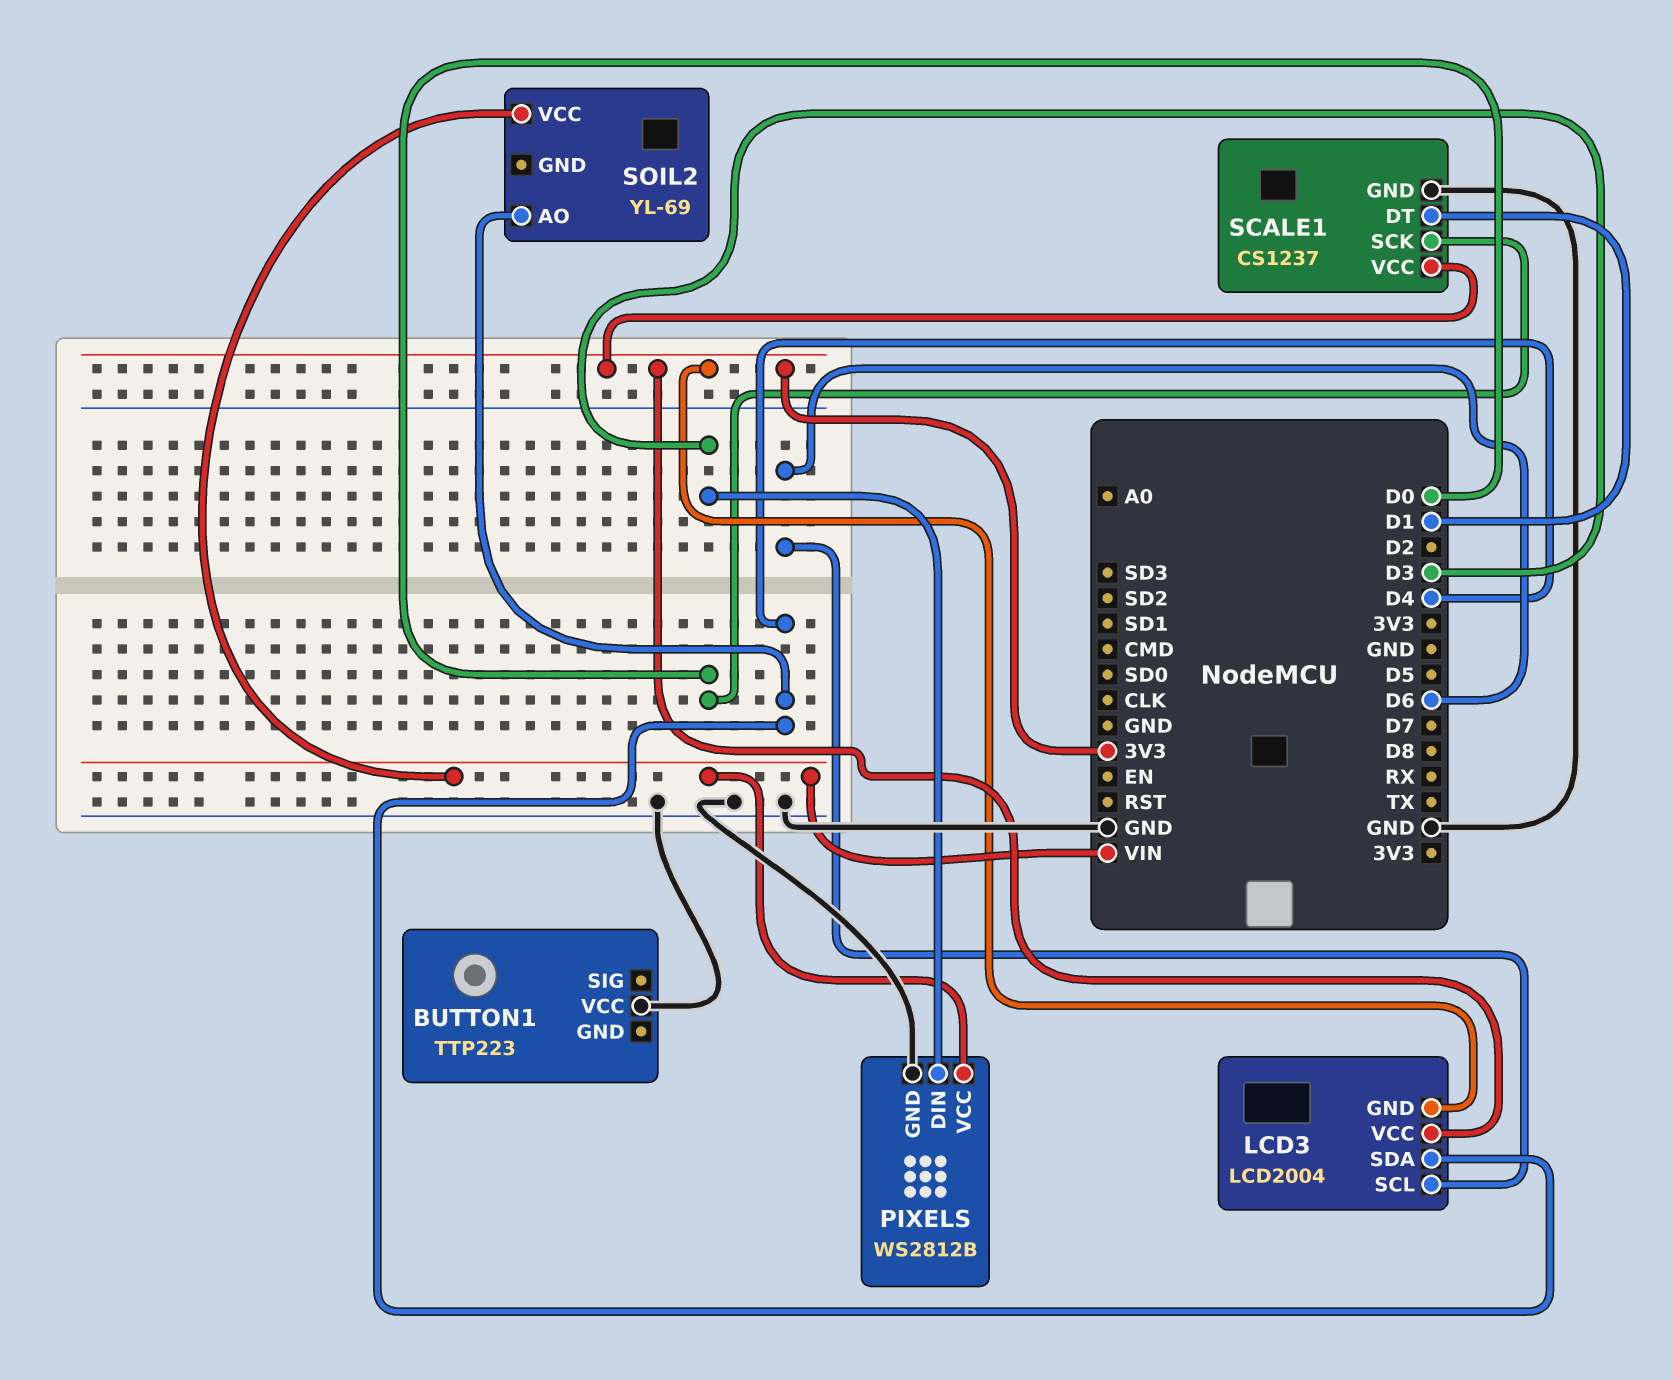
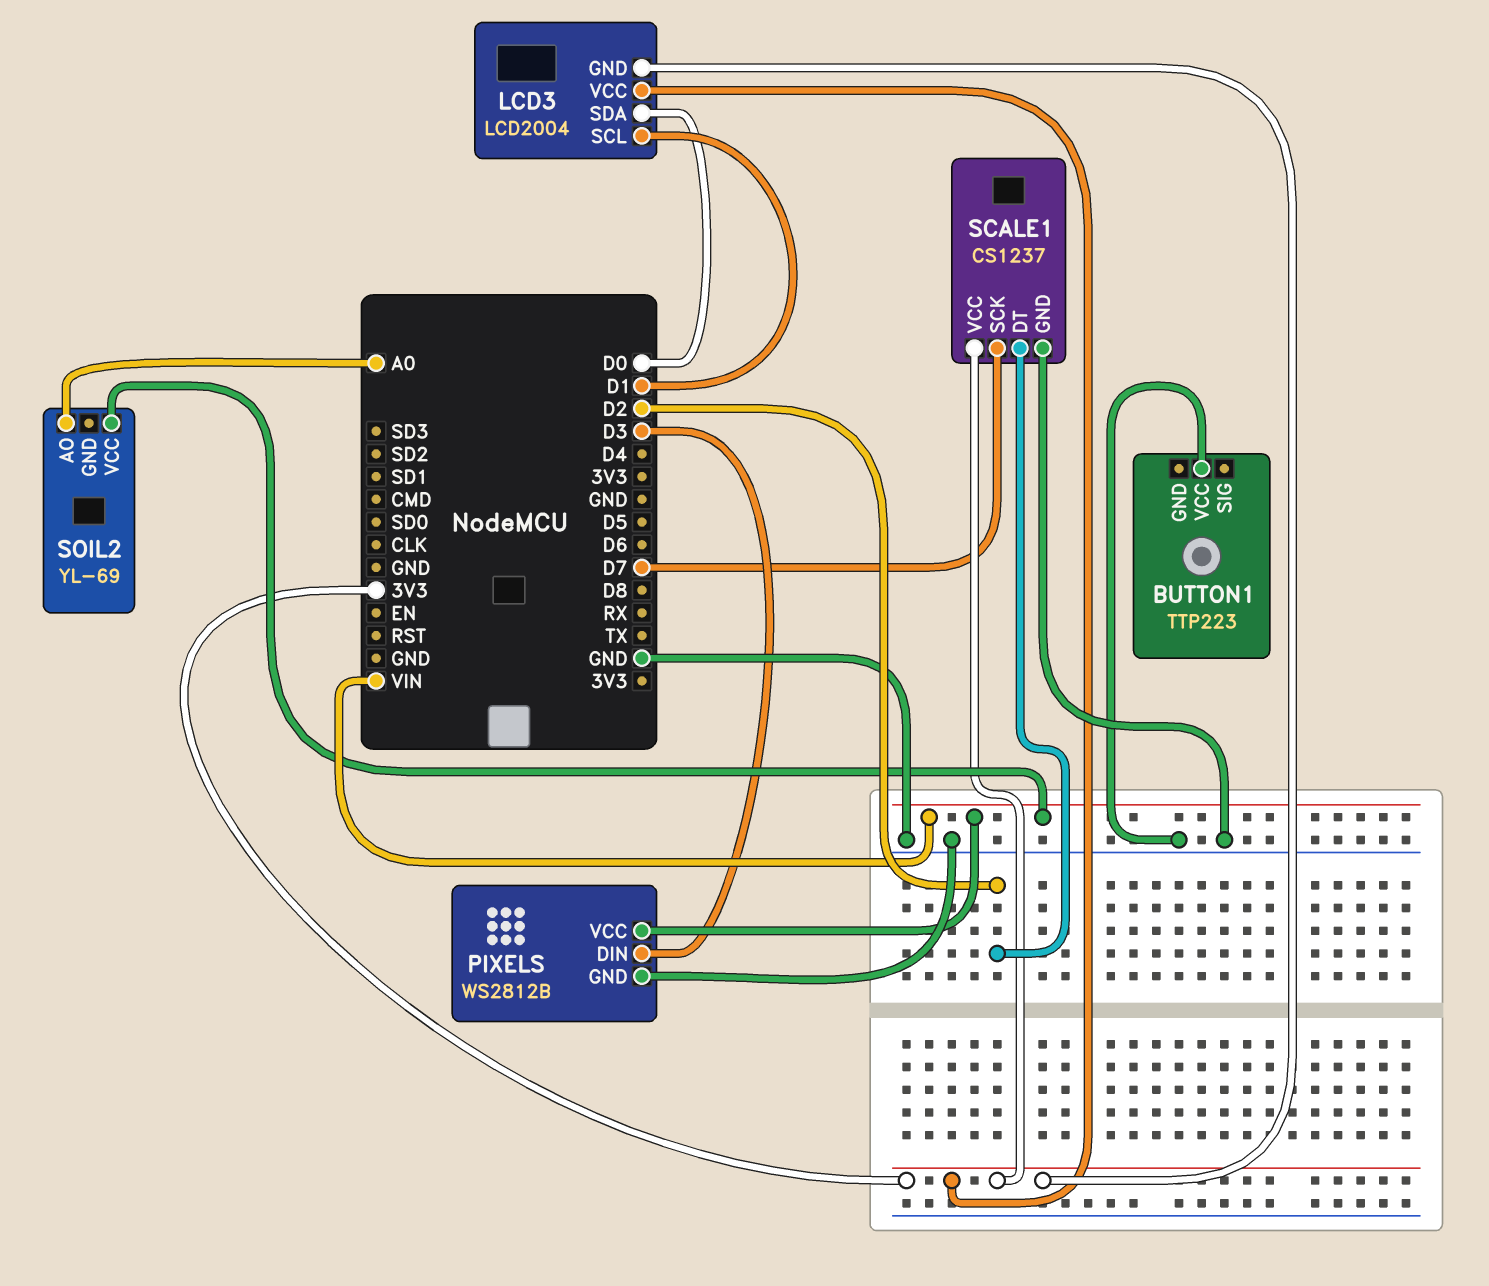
LCD3 pin SCL: D6 -> D1
LCD3 pin SDA: D4 -> D0
SCALE1 pin DT: D1 -> D2
SCALE1 pin SCK: D0 -> D7
SOIL2 pin AO: D4 -> A0

